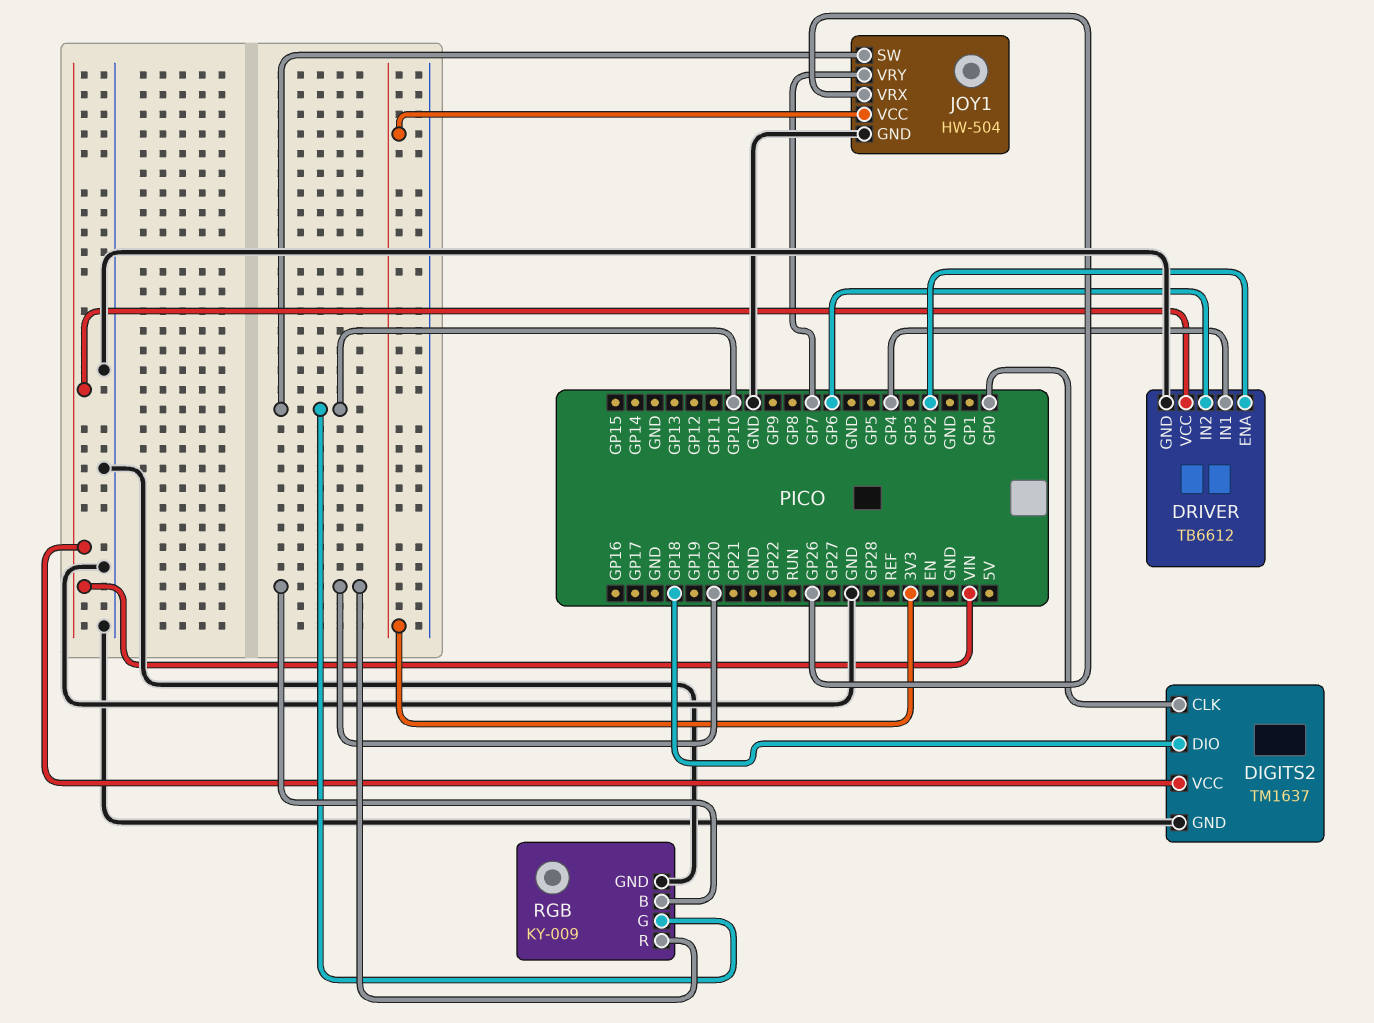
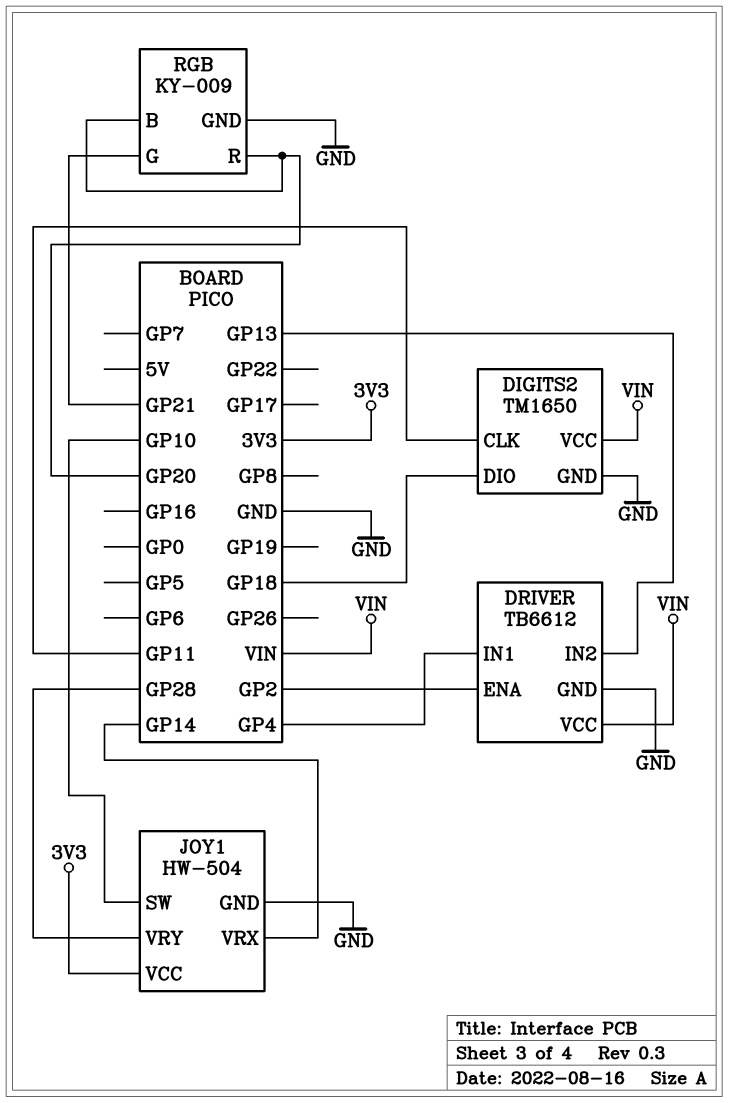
DIGITS2: TM1637 -> TM1650
DIGITS2 pin CLK: GP0 -> GP11
DRIVER pin IN2: GP6 -> GP13
JOY1 pin VRX: GP26 -> GP14
JOY1 pin VRY: GP7 -> GP28
RGB pin G: GP10 -> GP21

